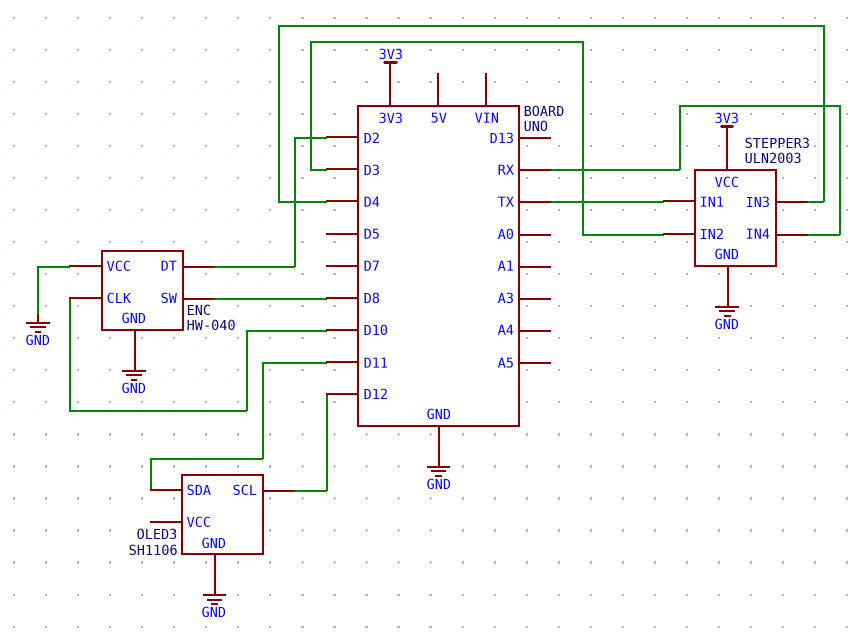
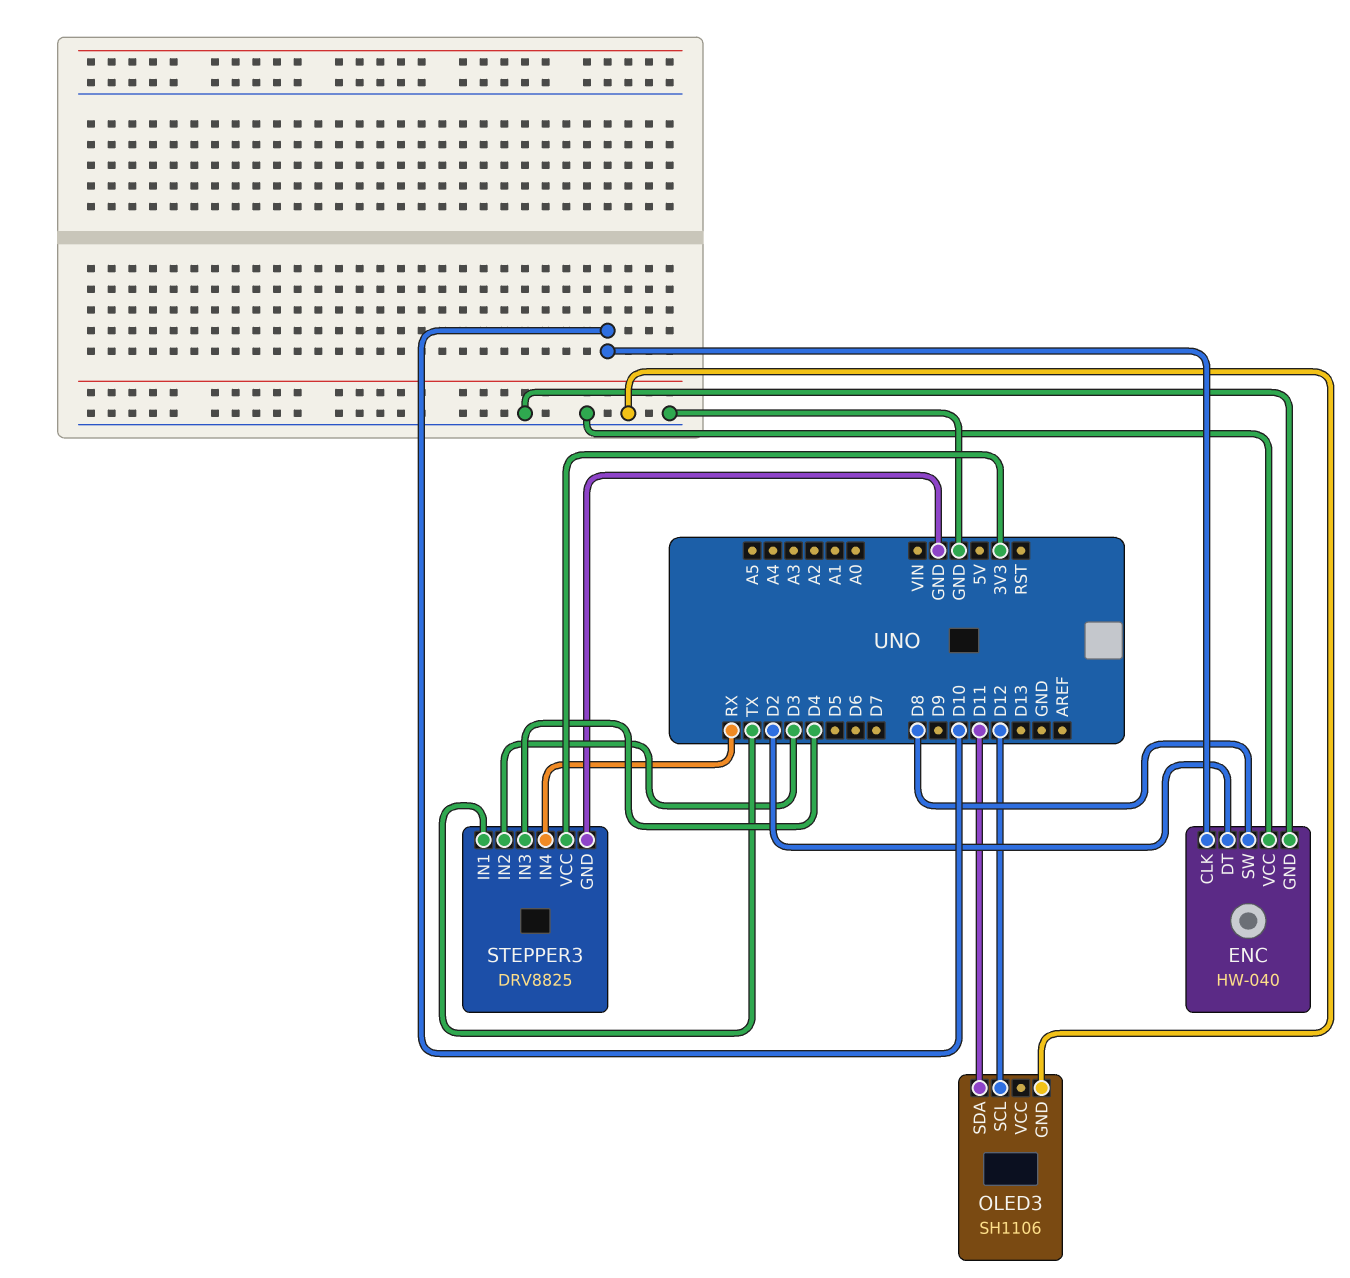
STEPPER3: ULN2003 -> DRV8825

